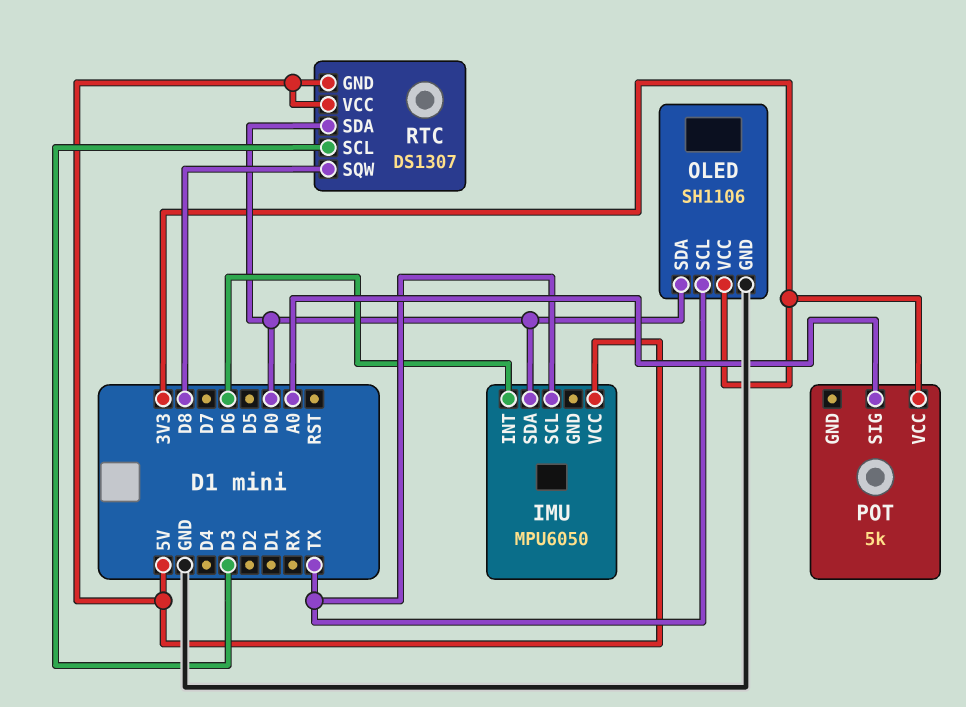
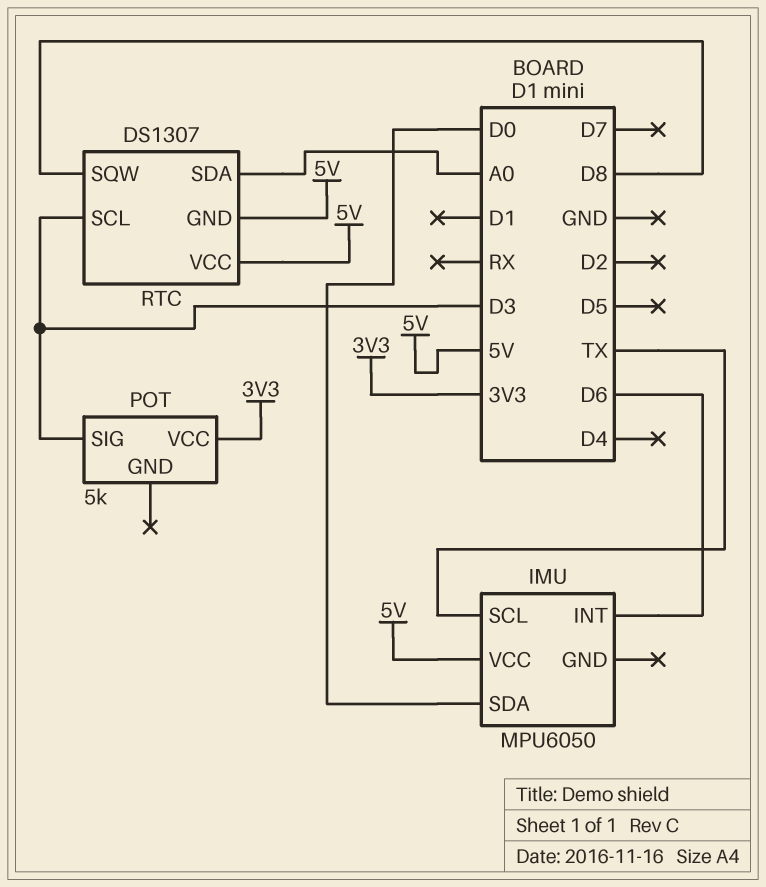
OLED: SH1106 -> none
OLED pin GND: GND -> none
OLED pin SCL: TX -> none
OLED pin SDA: D0 -> none
OLED pin VCC: 3V3 -> none
POT pin SIG: A0 -> D3
RTC pin SDA: D0 -> A0

